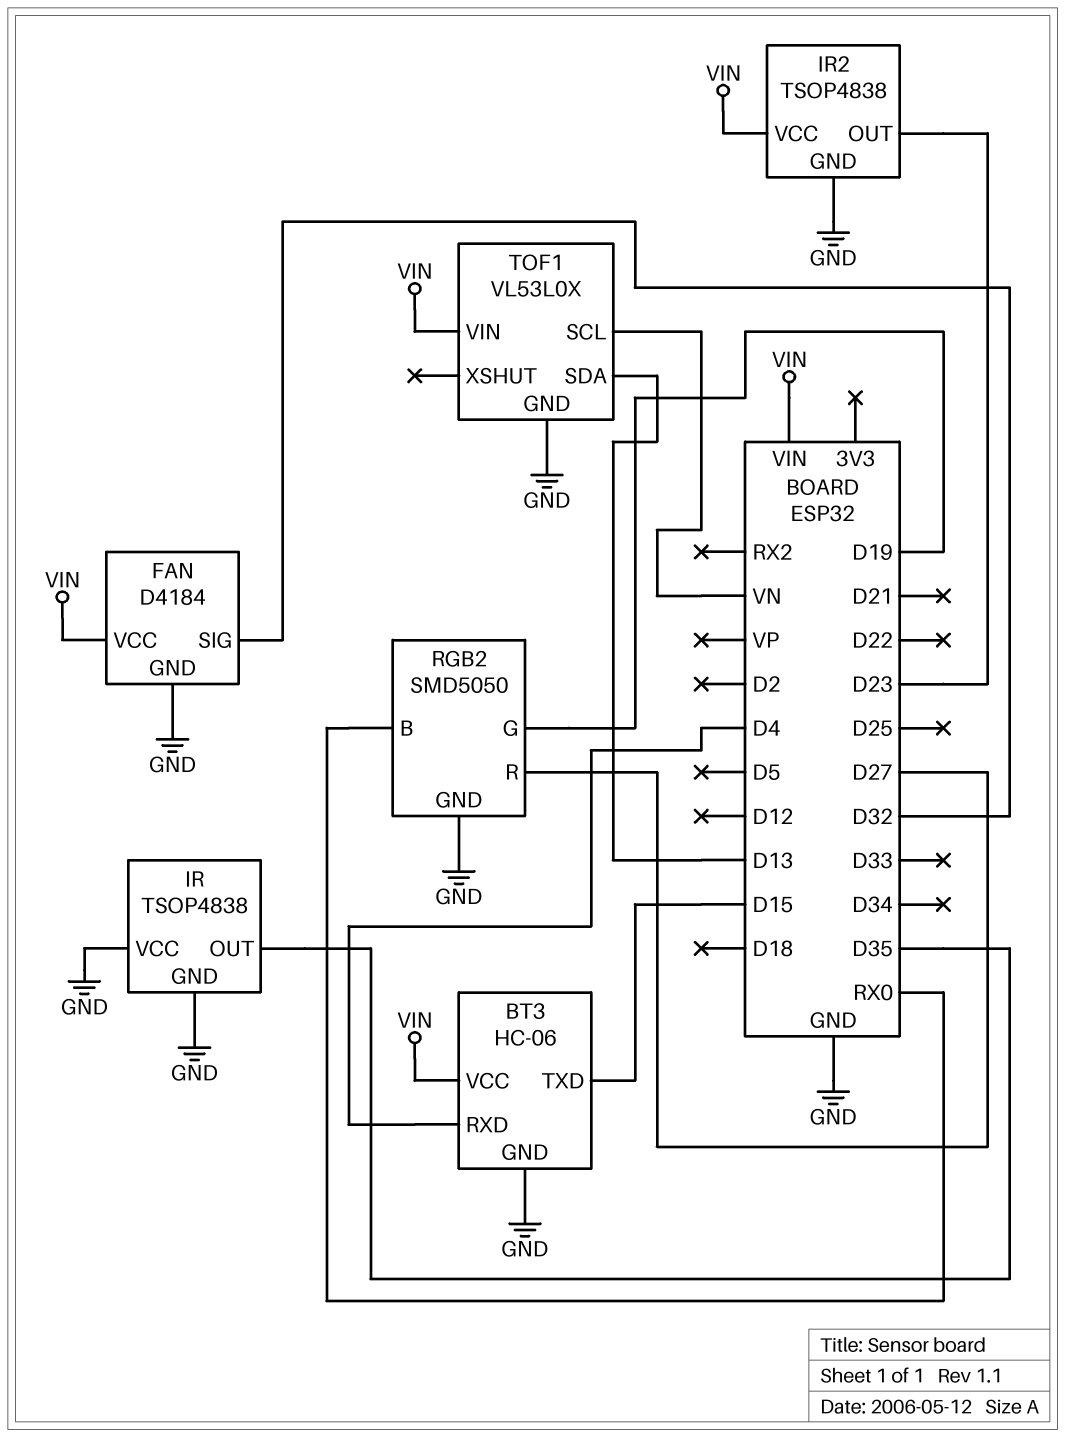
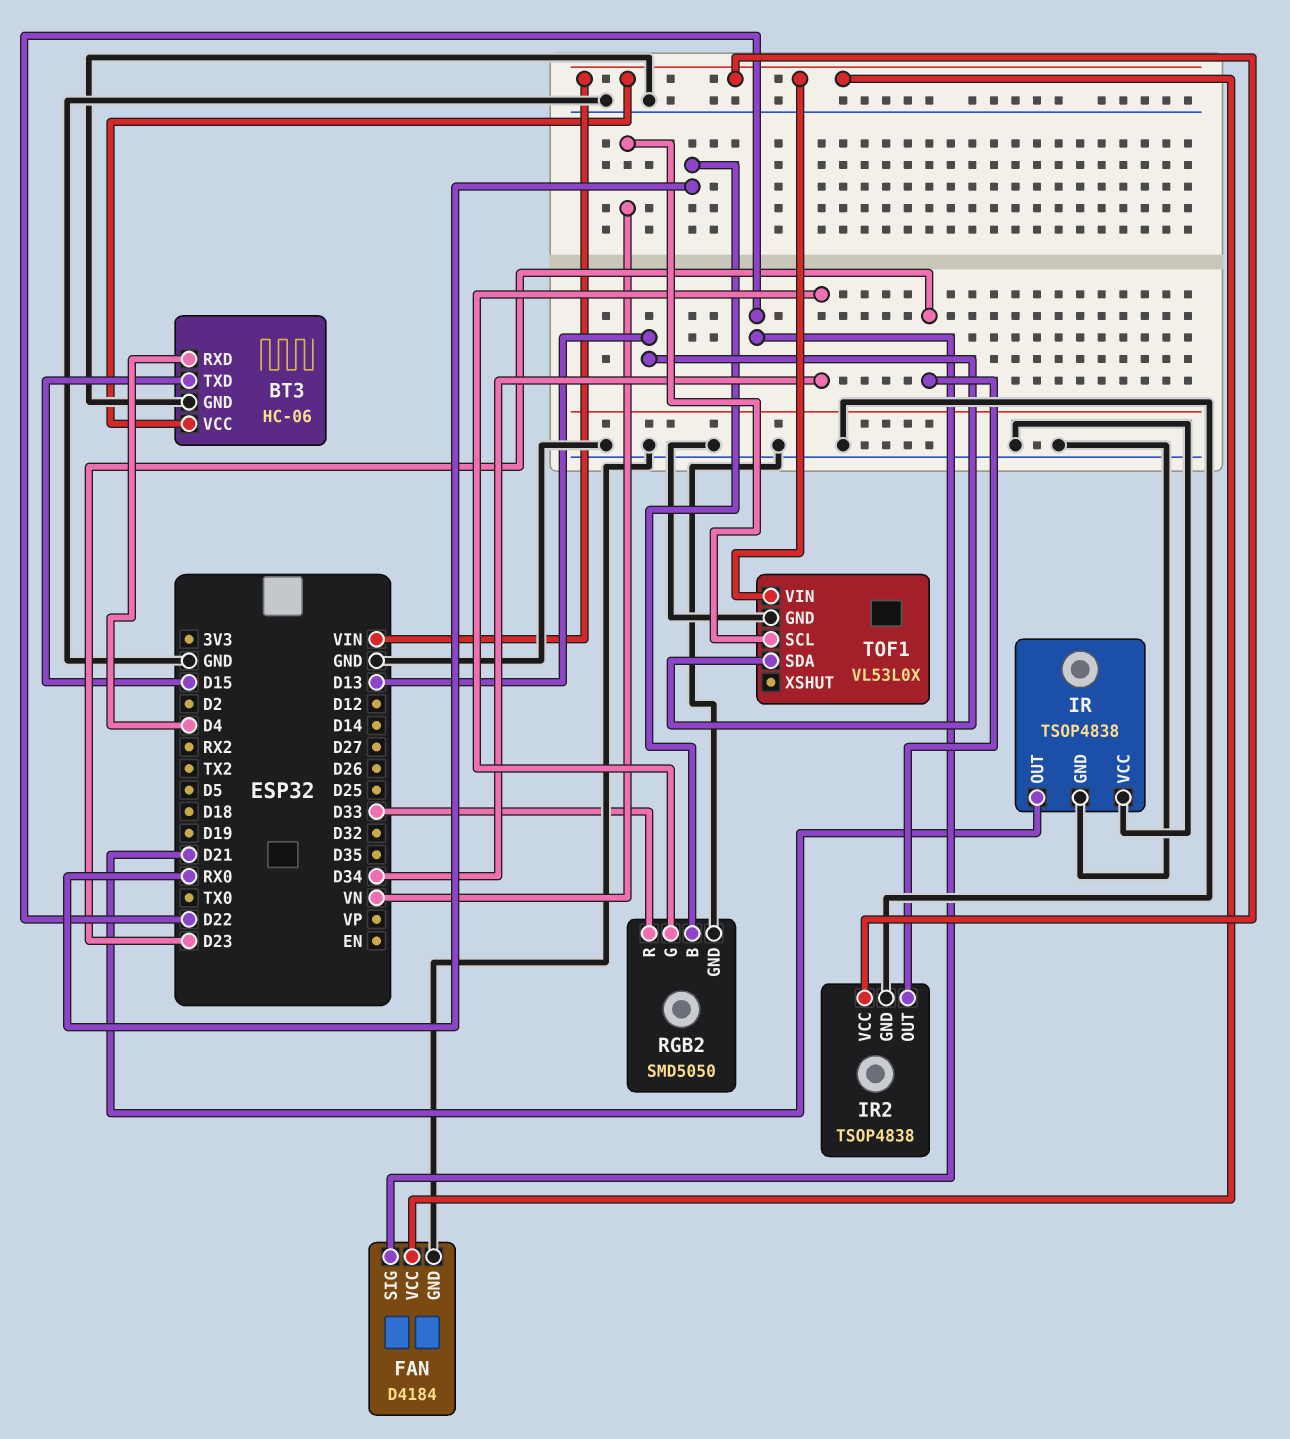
FAN pin SIG: D32 -> D22
IR pin OUT: D35 -> D21
RGB2 pin G: D19 -> D34
RGB2 pin R: D27 -> D33

